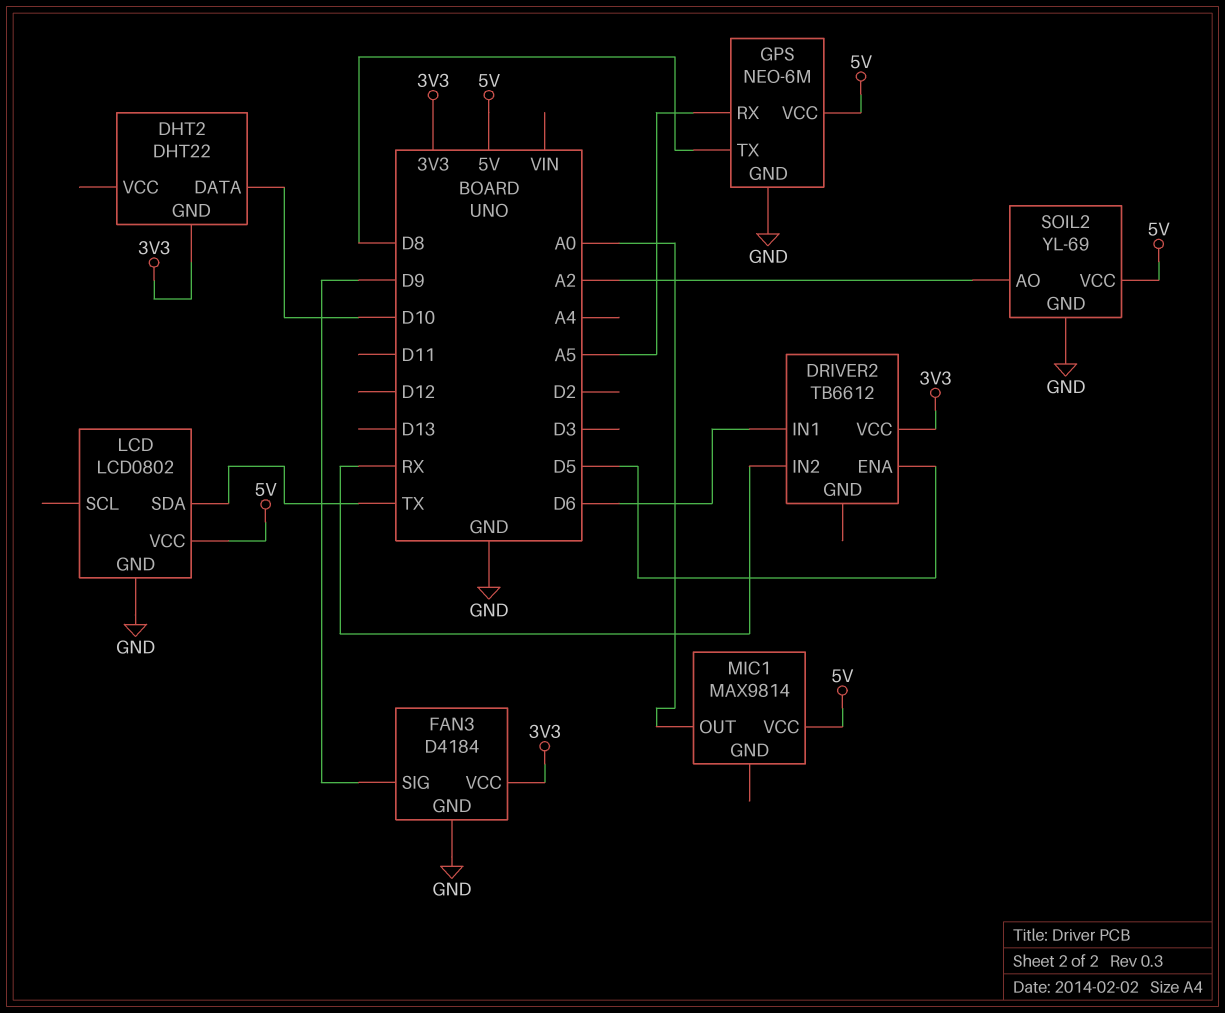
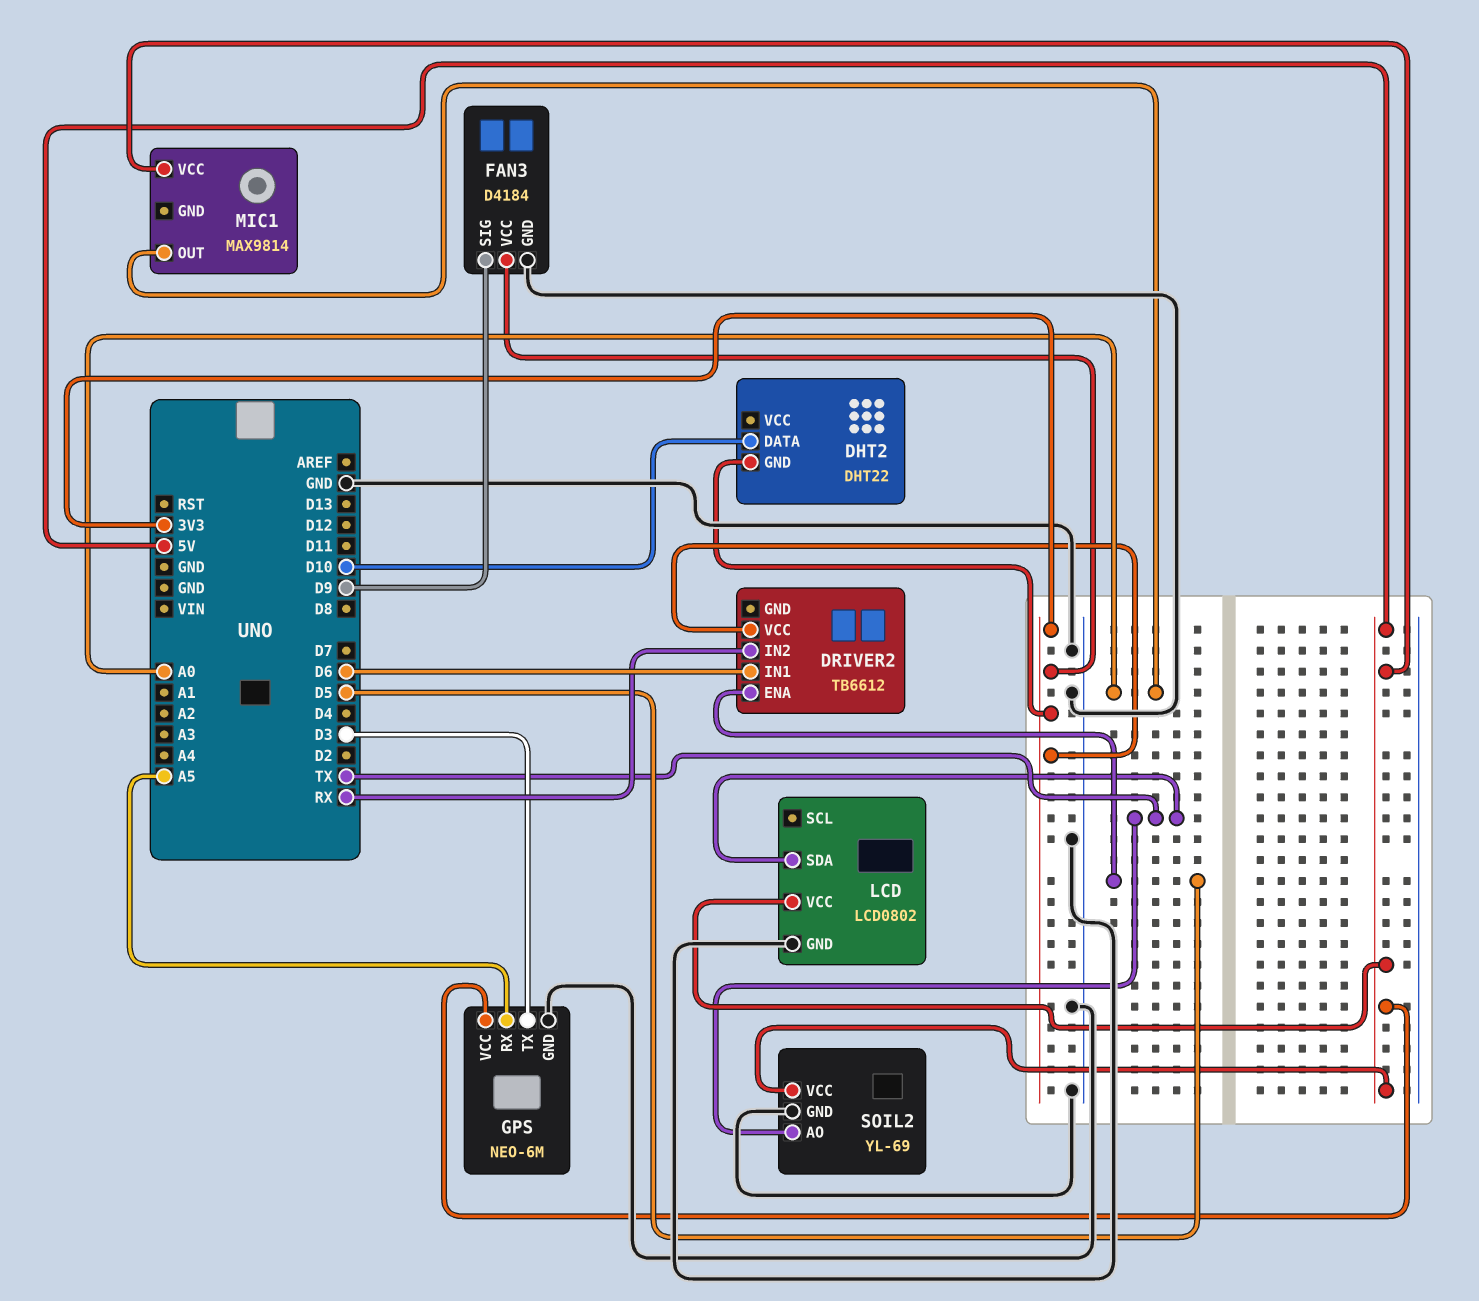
GPS pin TX: D8 -> D3
SOIL2 pin AO: A2 -> TX

